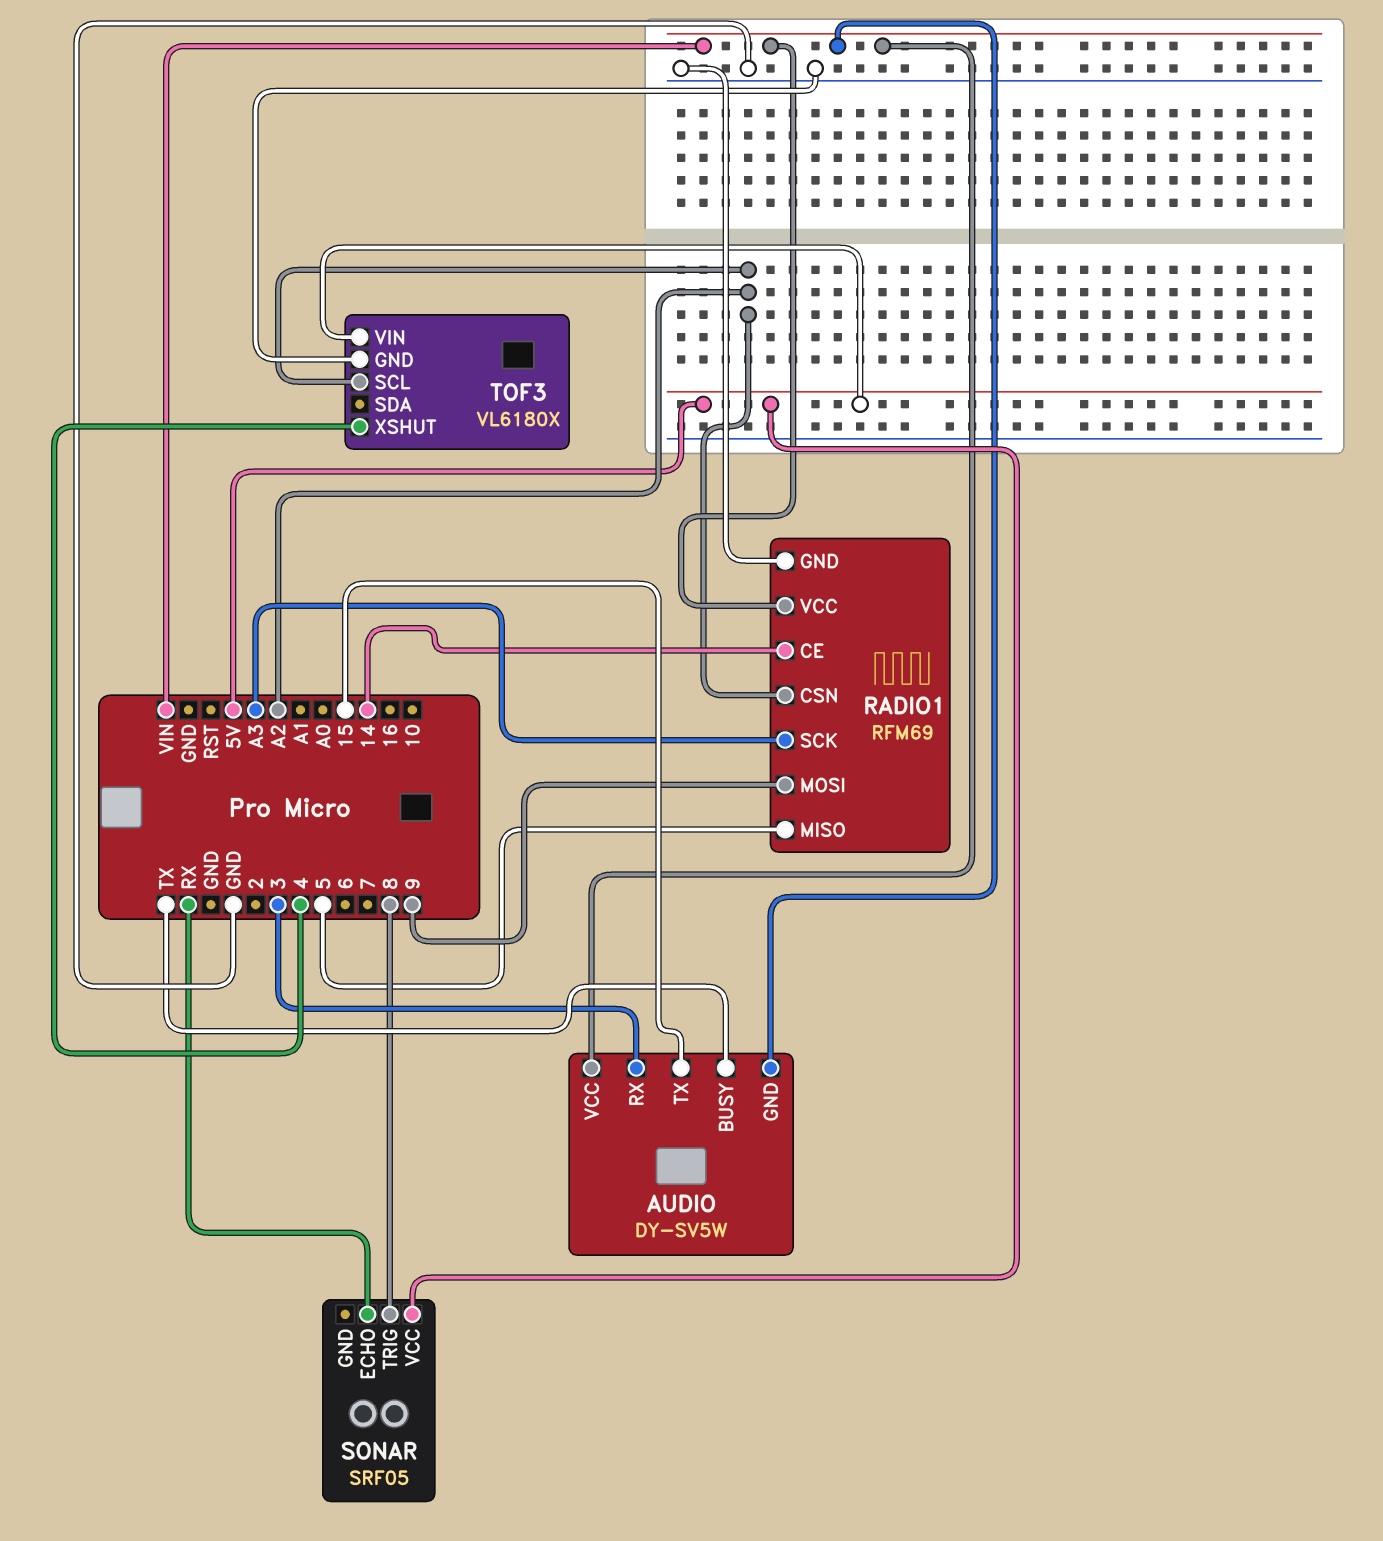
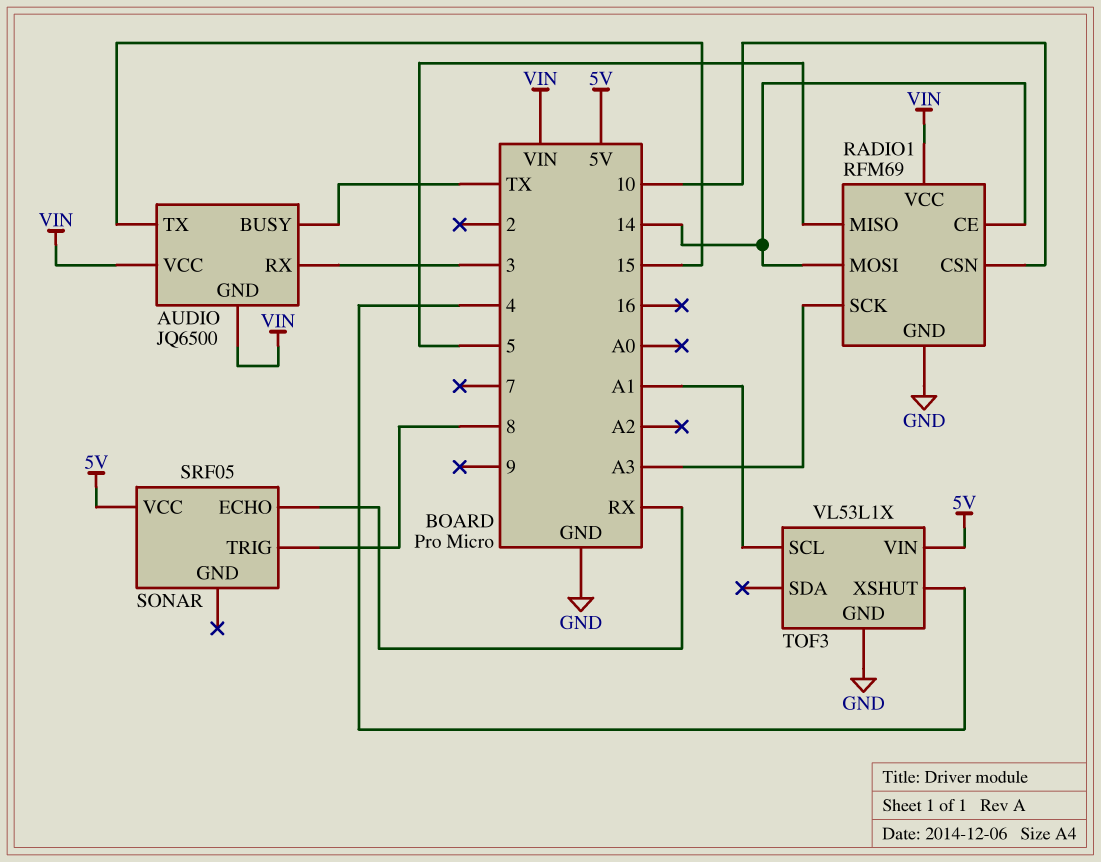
AUDIO: DY-SV5W -> JQ6500
RADIO1 pin CSN: A2 -> 10
RADIO1 pin MOSI: 9 -> 14
TOF3: VL6180X -> VL53L1X
TOF3 pin SCL: A2 -> A1

